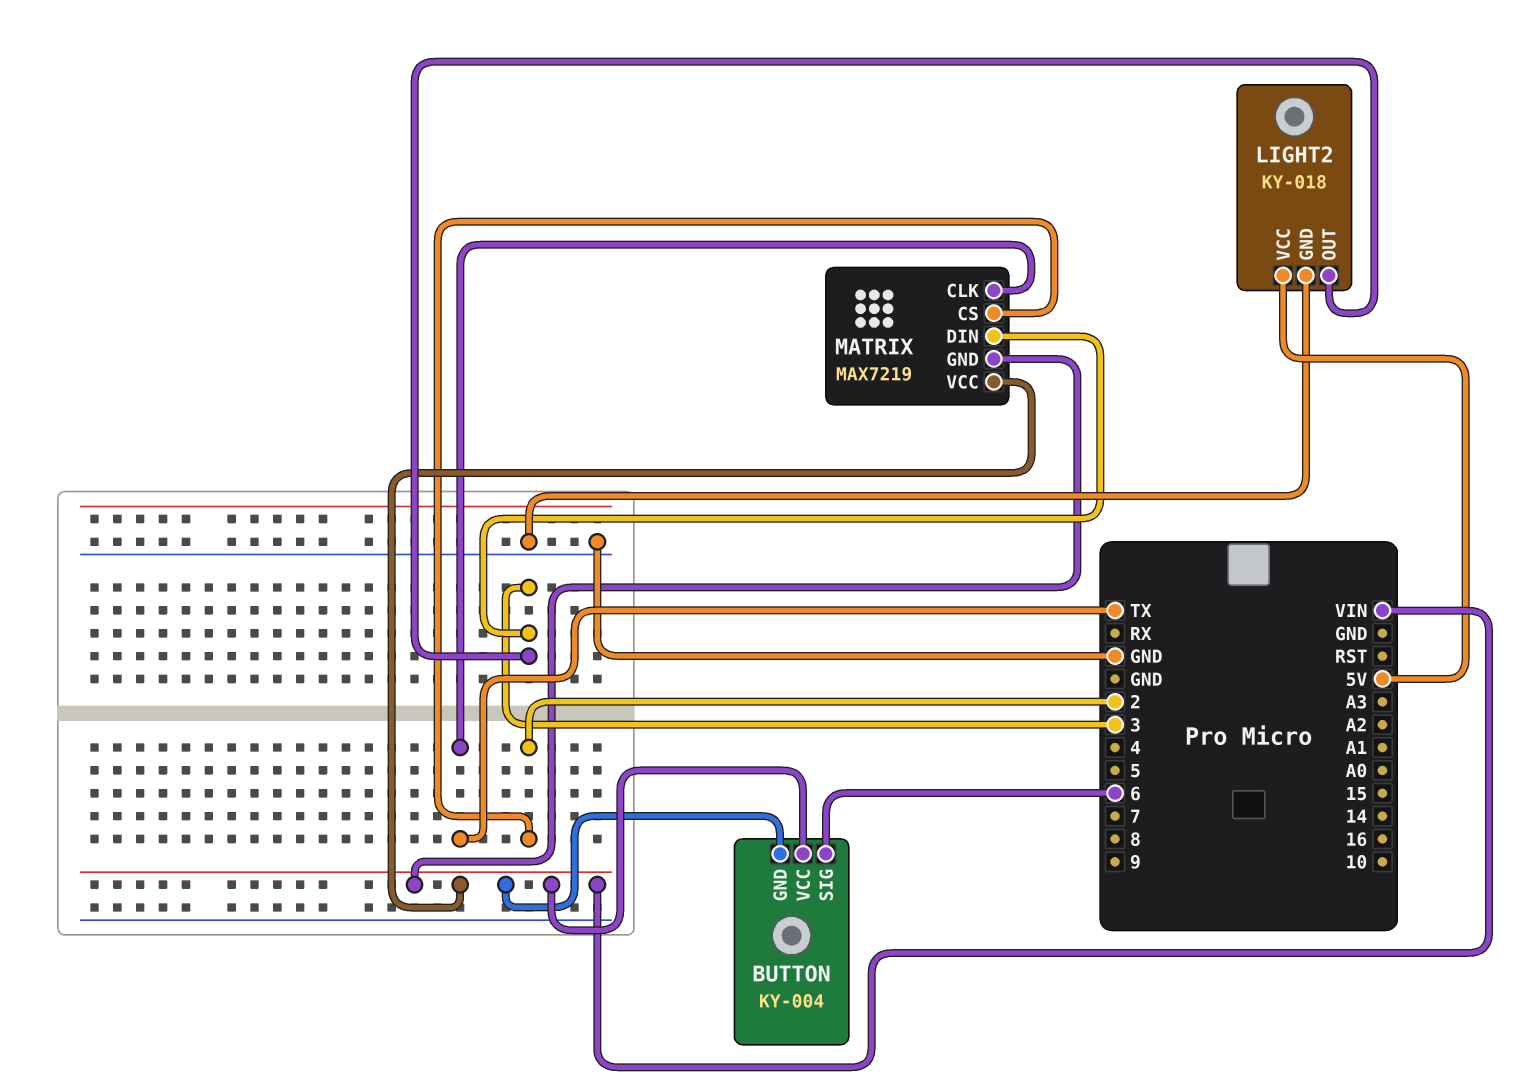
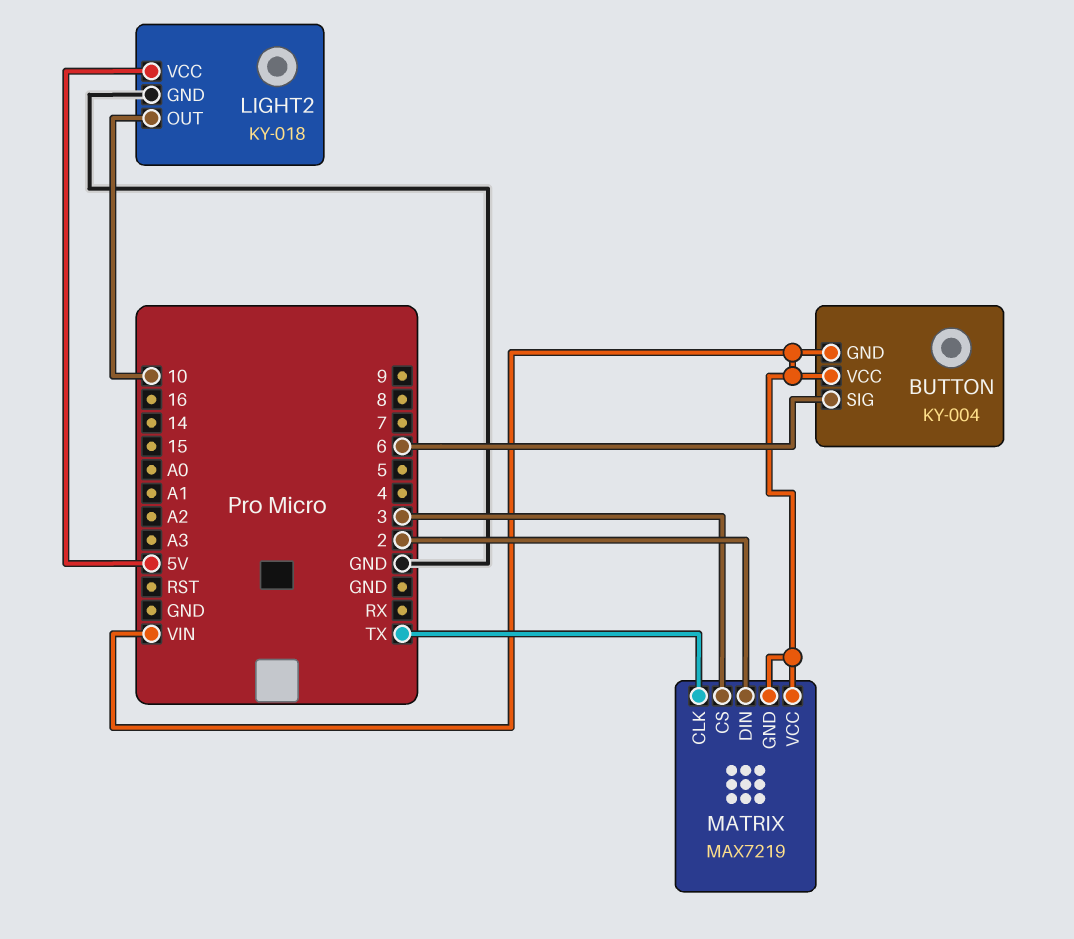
LIGHT2 pin OUT: 3 -> 10
MATRIX pin CS: 2 -> 3
MATRIX pin DIN: 3 -> 2

